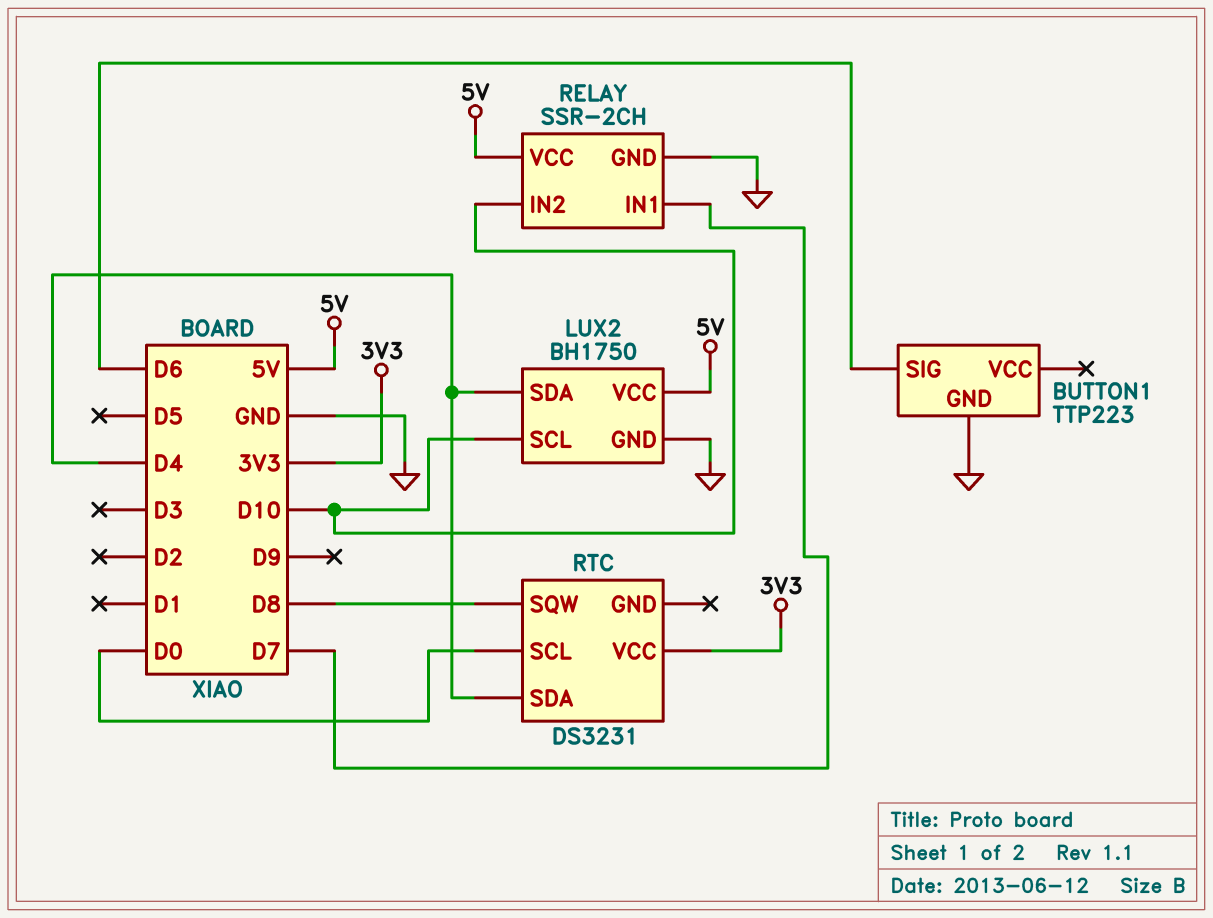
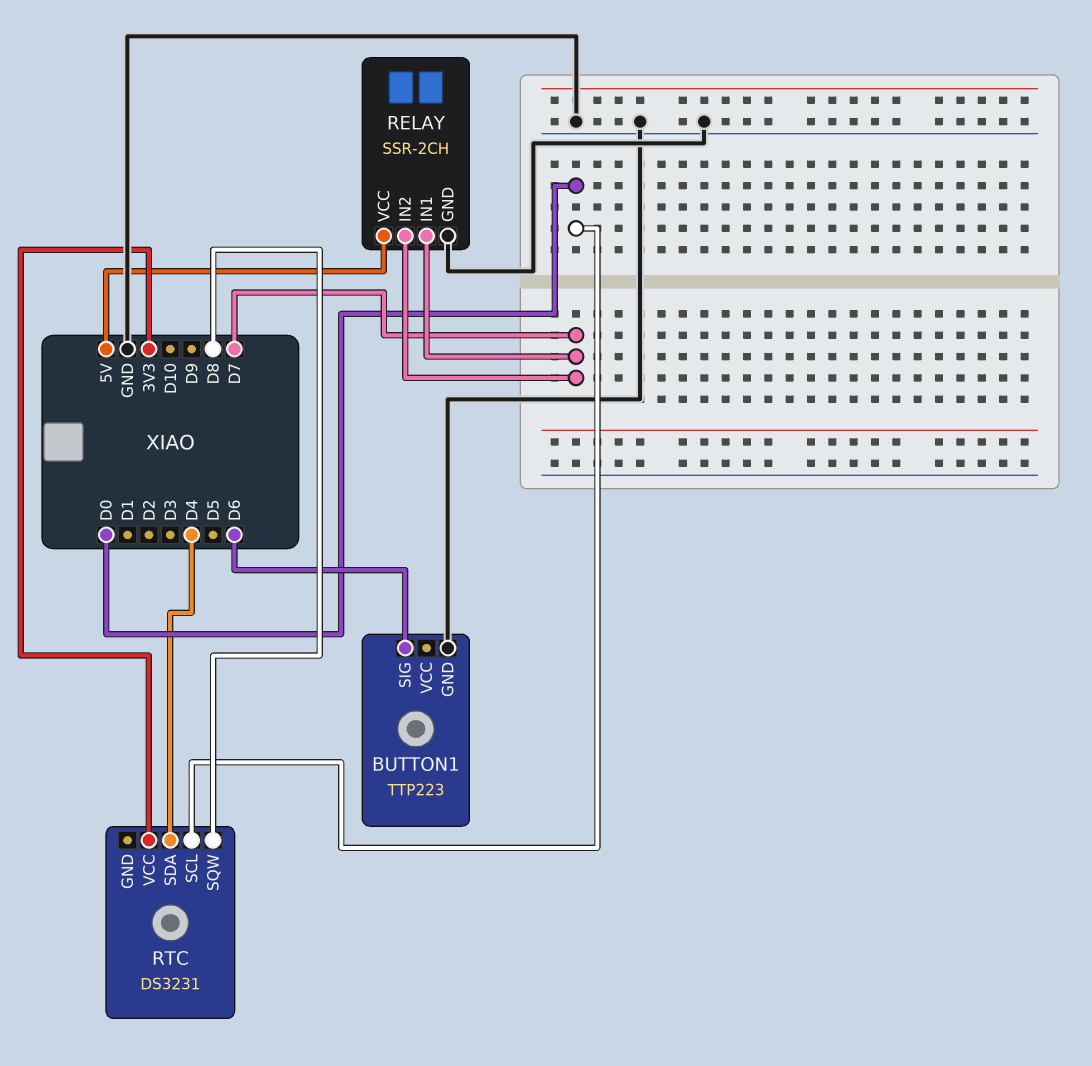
LUX2: BH1750 -> none
LUX2 pin GND: GND -> none
LUX2 pin SCL: D10 -> none
LUX2 pin SDA: D4 -> none
LUX2 pin VCC: 5V -> none
RELAY pin IN2: D10 -> D7

